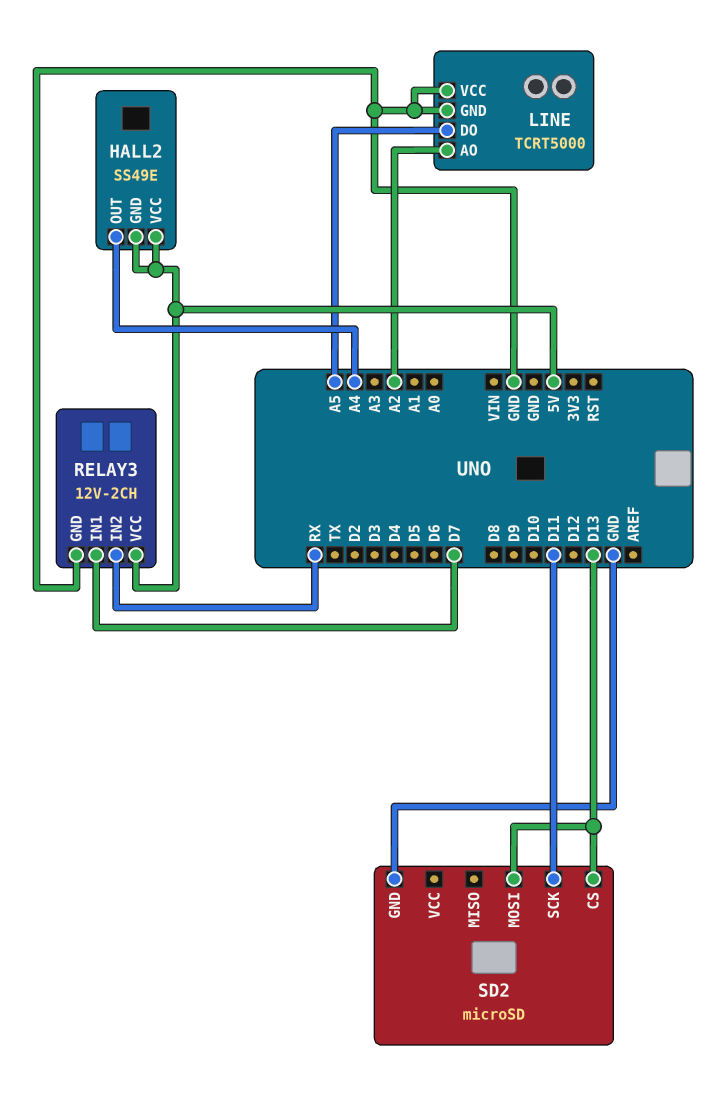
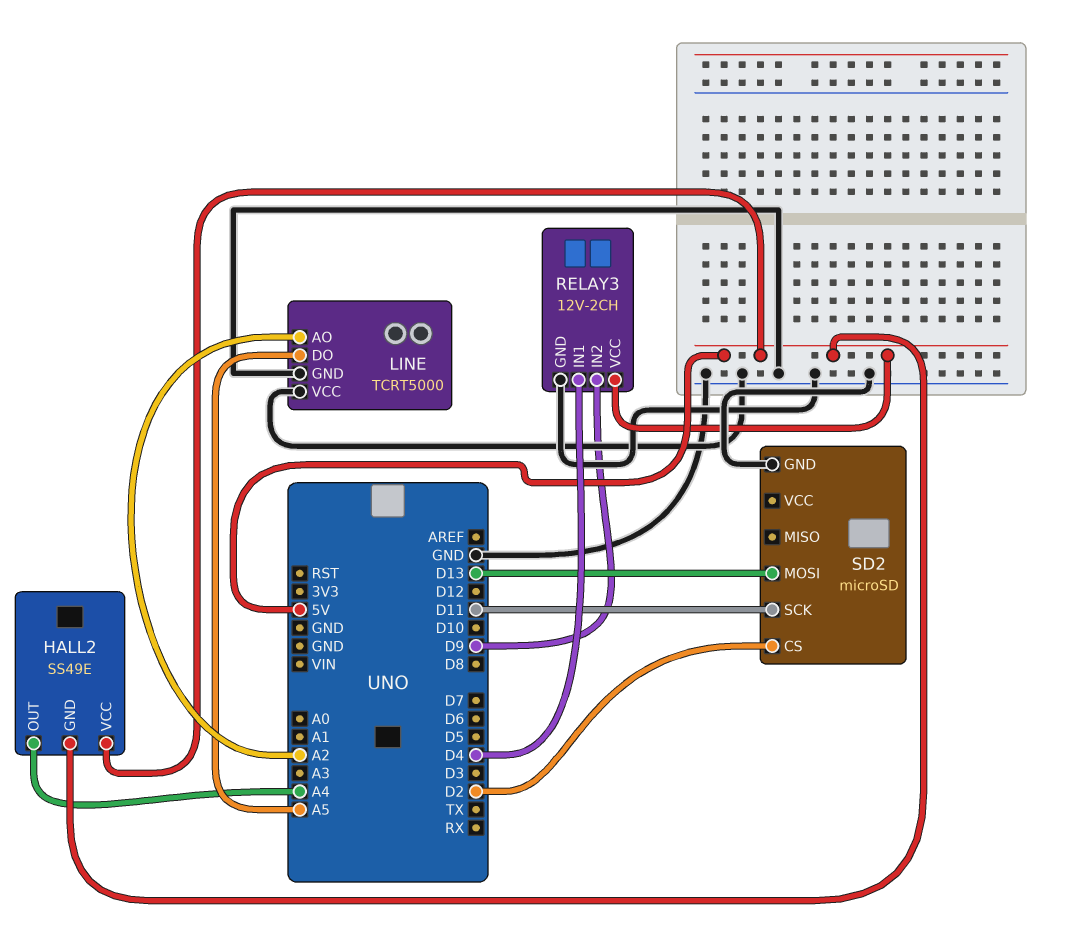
RELAY3 pin IN1: D7 -> D4
RELAY3 pin IN2: RX -> D9
SD2 pin CS: D13 -> D2

